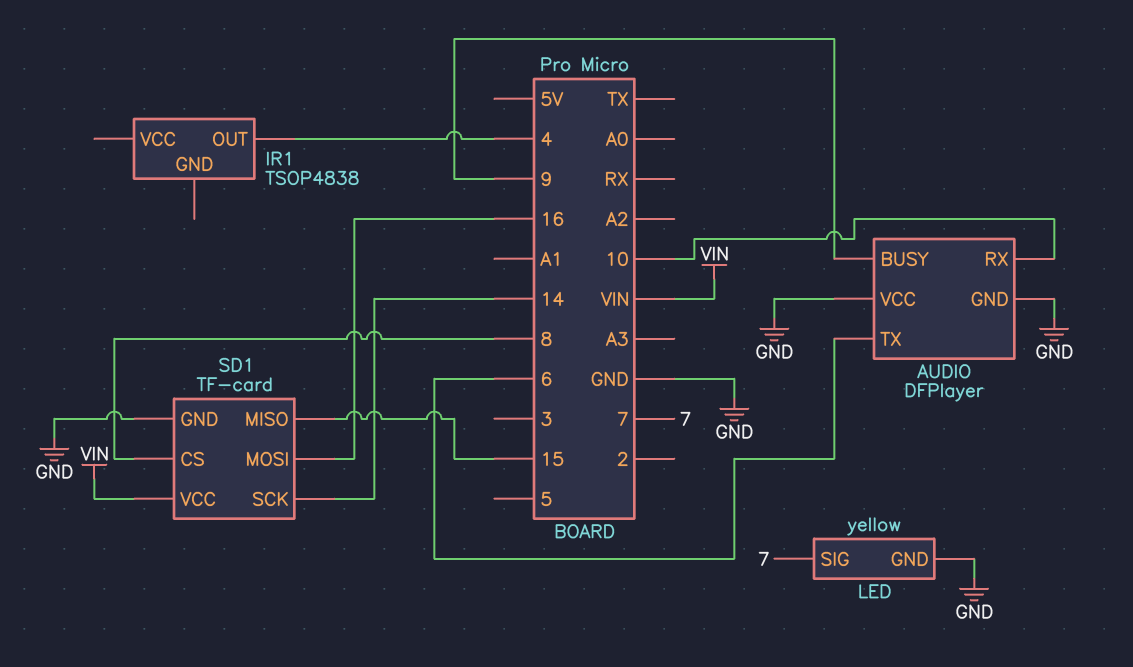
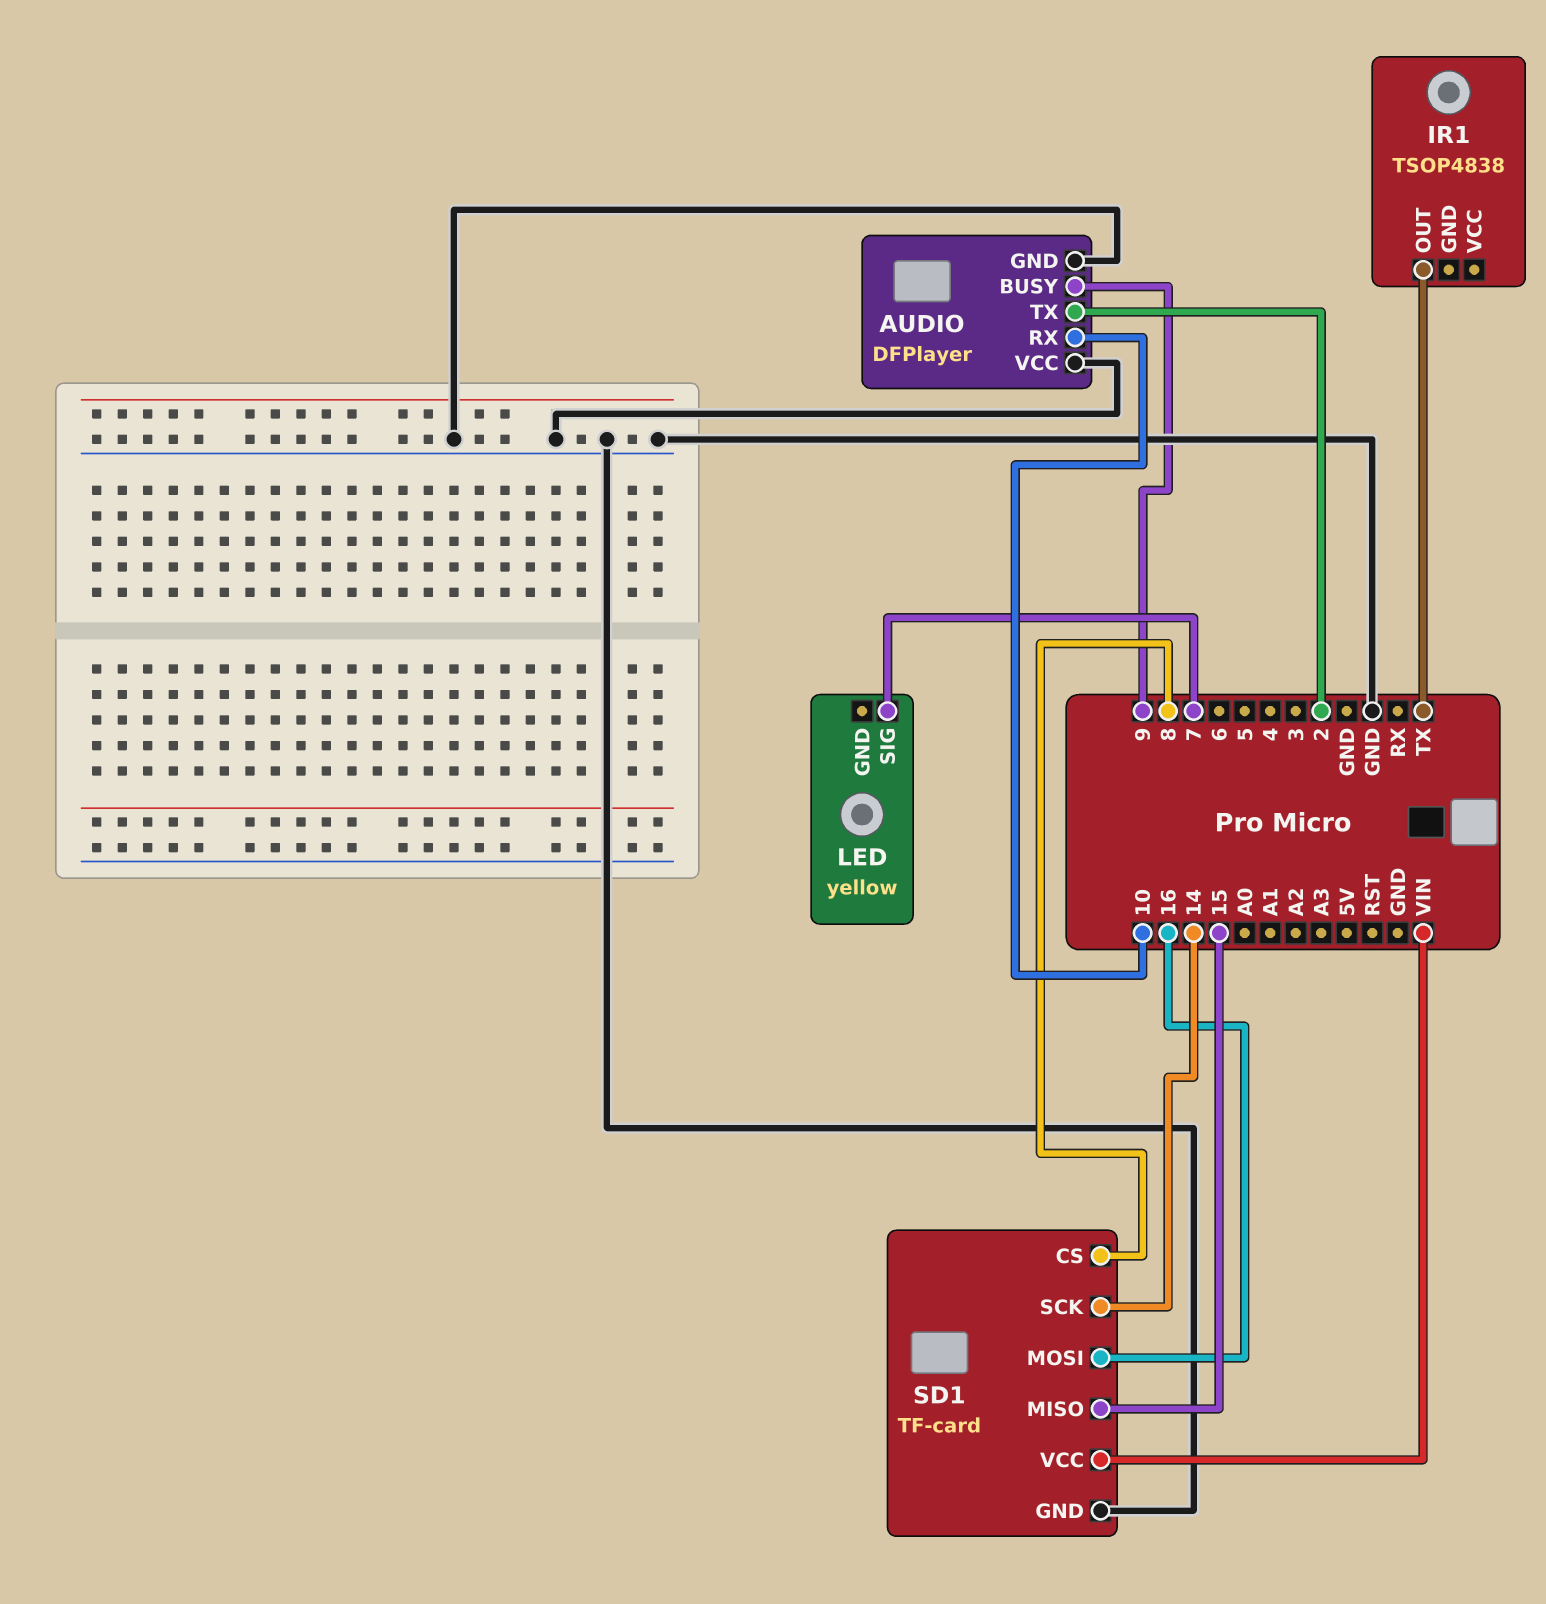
AUDIO pin TX: 6 -> 2
IR1 pin OUT: 4 -> TX
LED pin GND: GND -> none

